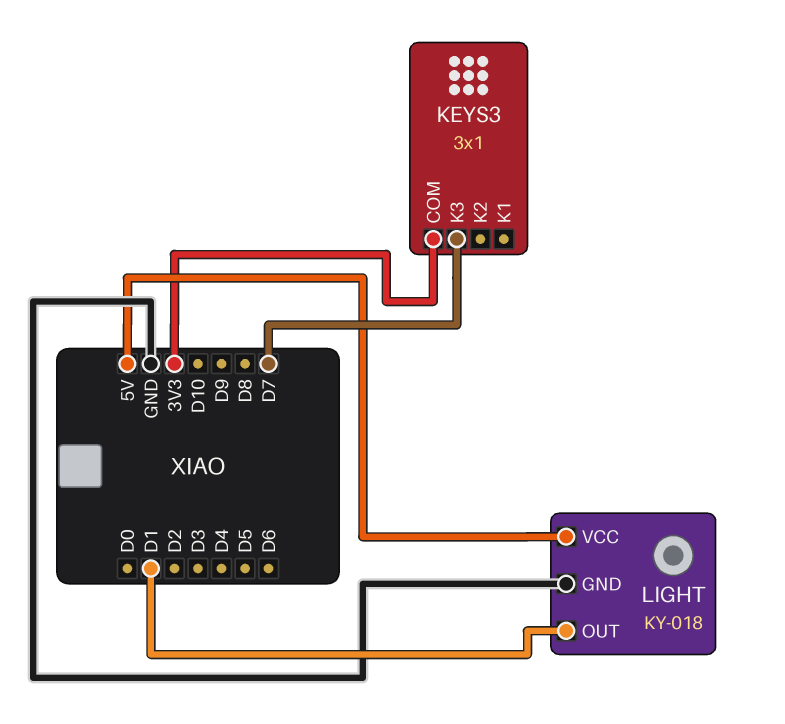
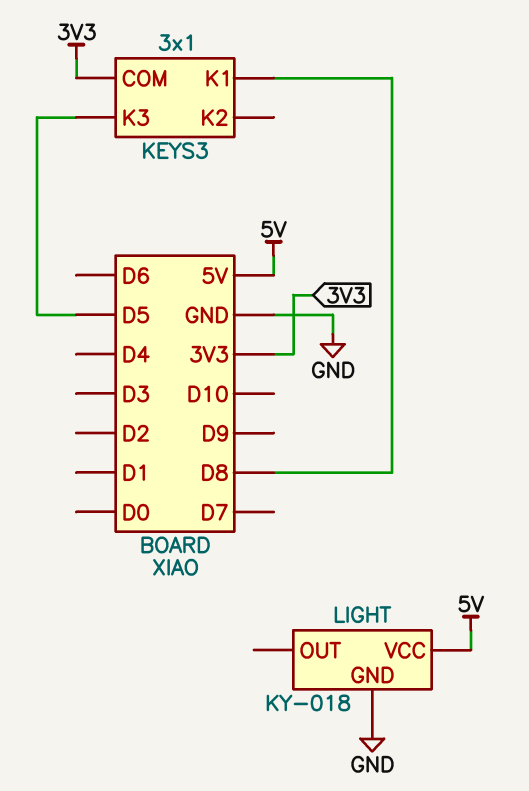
KEYS3 pin K1: none -> D8
KEYS3 pin K3: D7 -> D5
LIGHT pin OUT: D1 -> none

